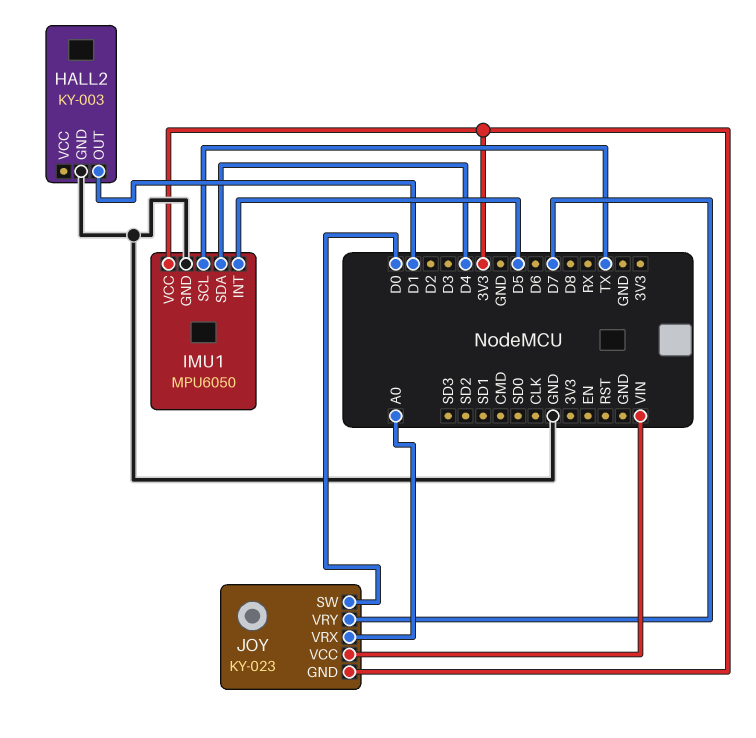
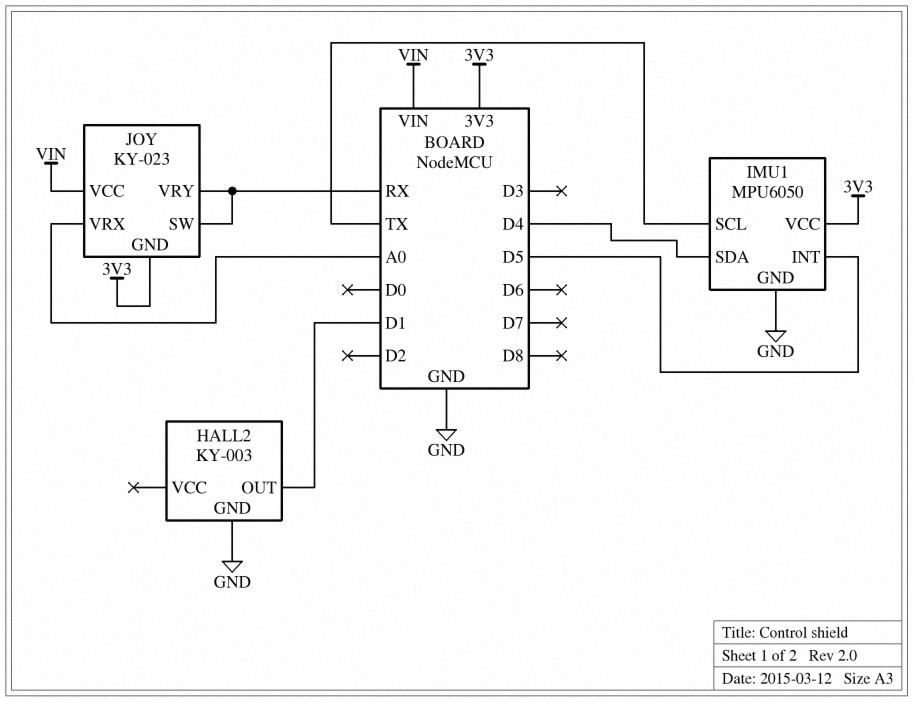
JOY pin SW: D0 -> RX
JOY pin VRY: D7 -> RX

